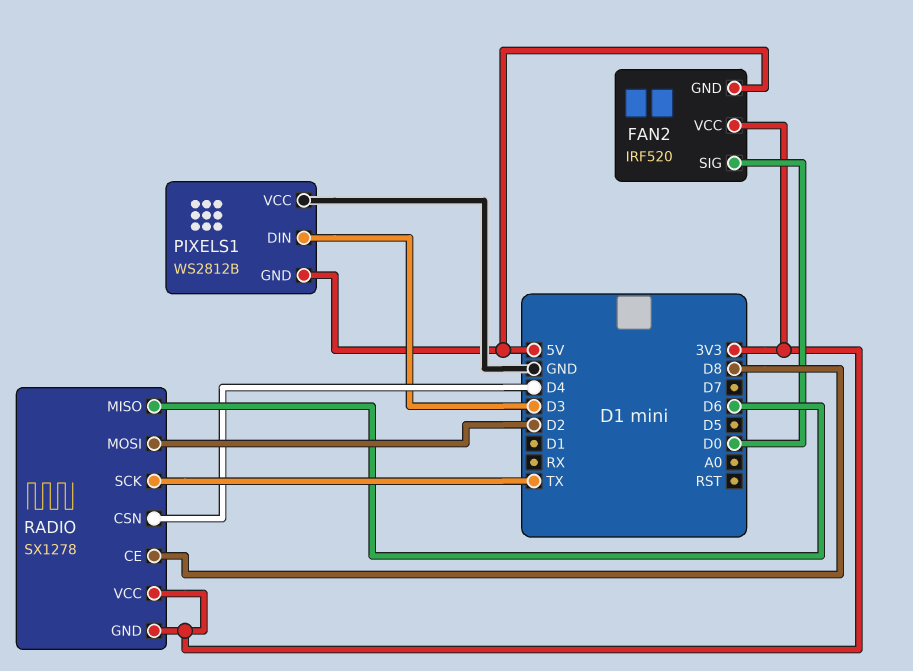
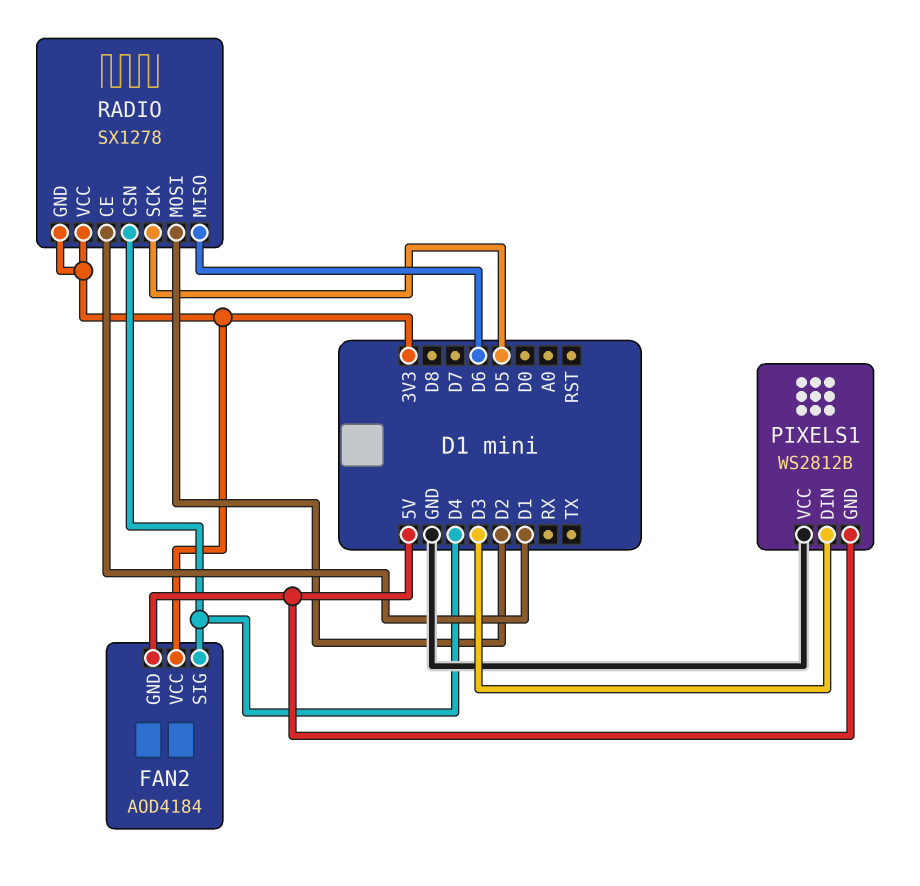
FAN2: IRF520 -> AOD4184
FAN2 pin SIG: D0 -> D4
RADIO pin CE: D8 -> D1
RADIO pin SCK: TX -> D5

